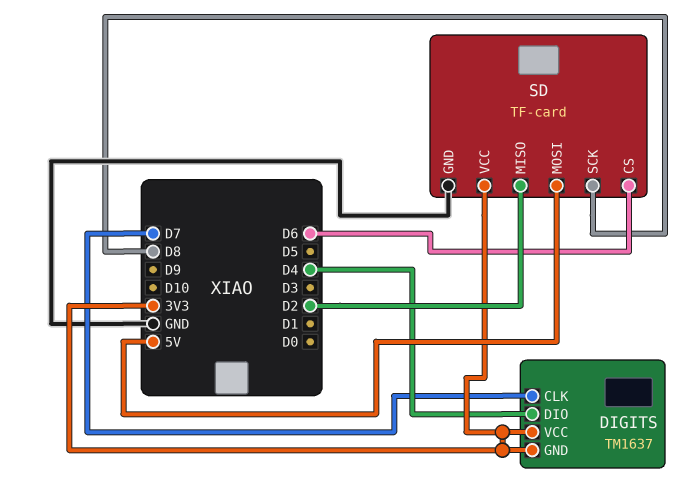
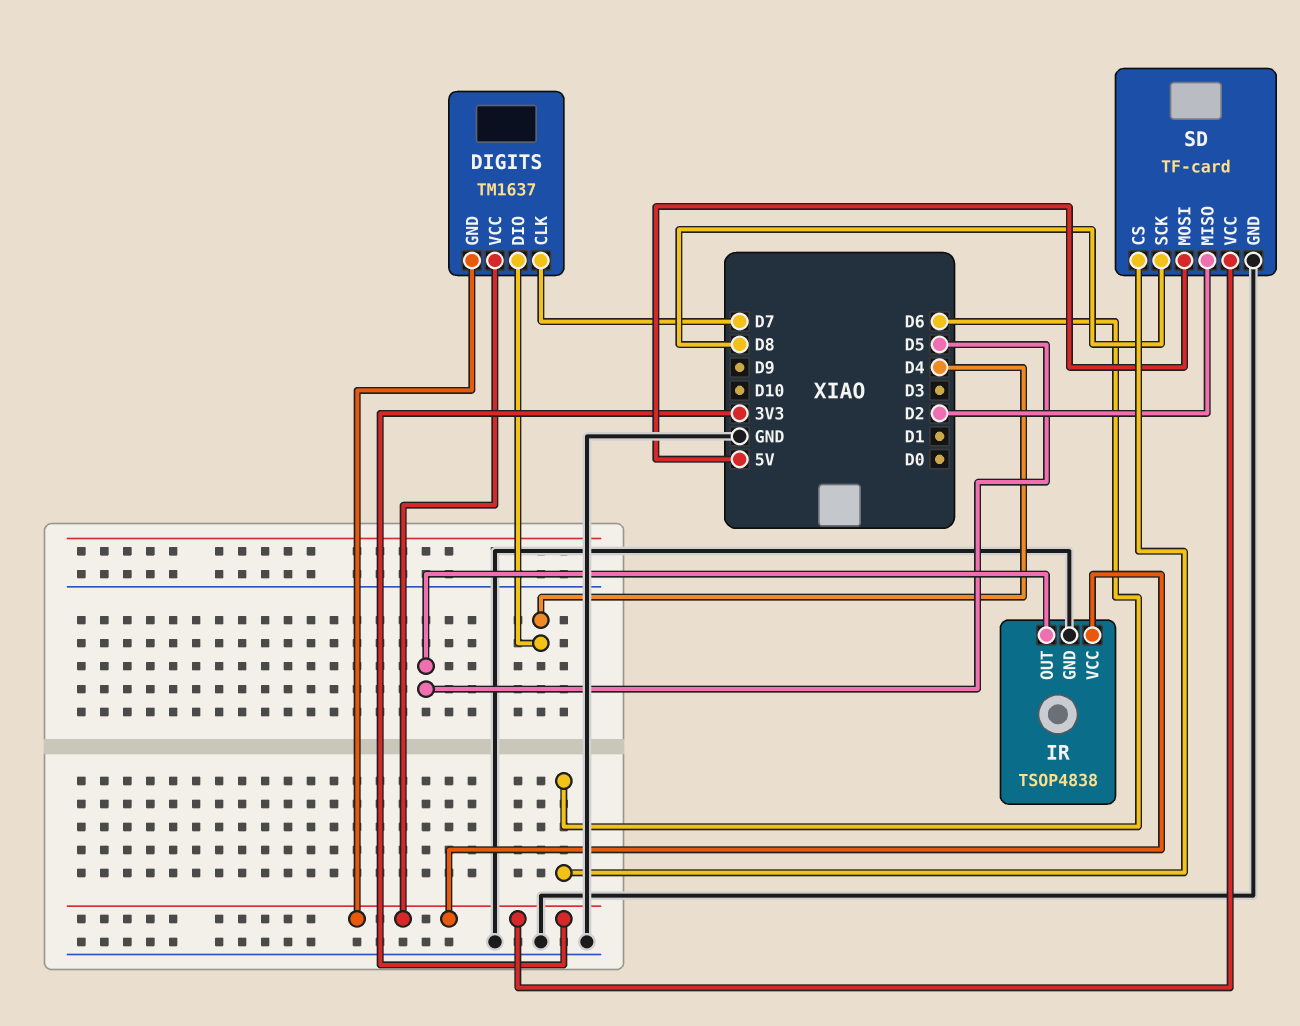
IR: none -> TSOP4838
IR pin GND: none -> GND
IR pin OUT: none -> D5
IR pin VCC: none -> 3V3

